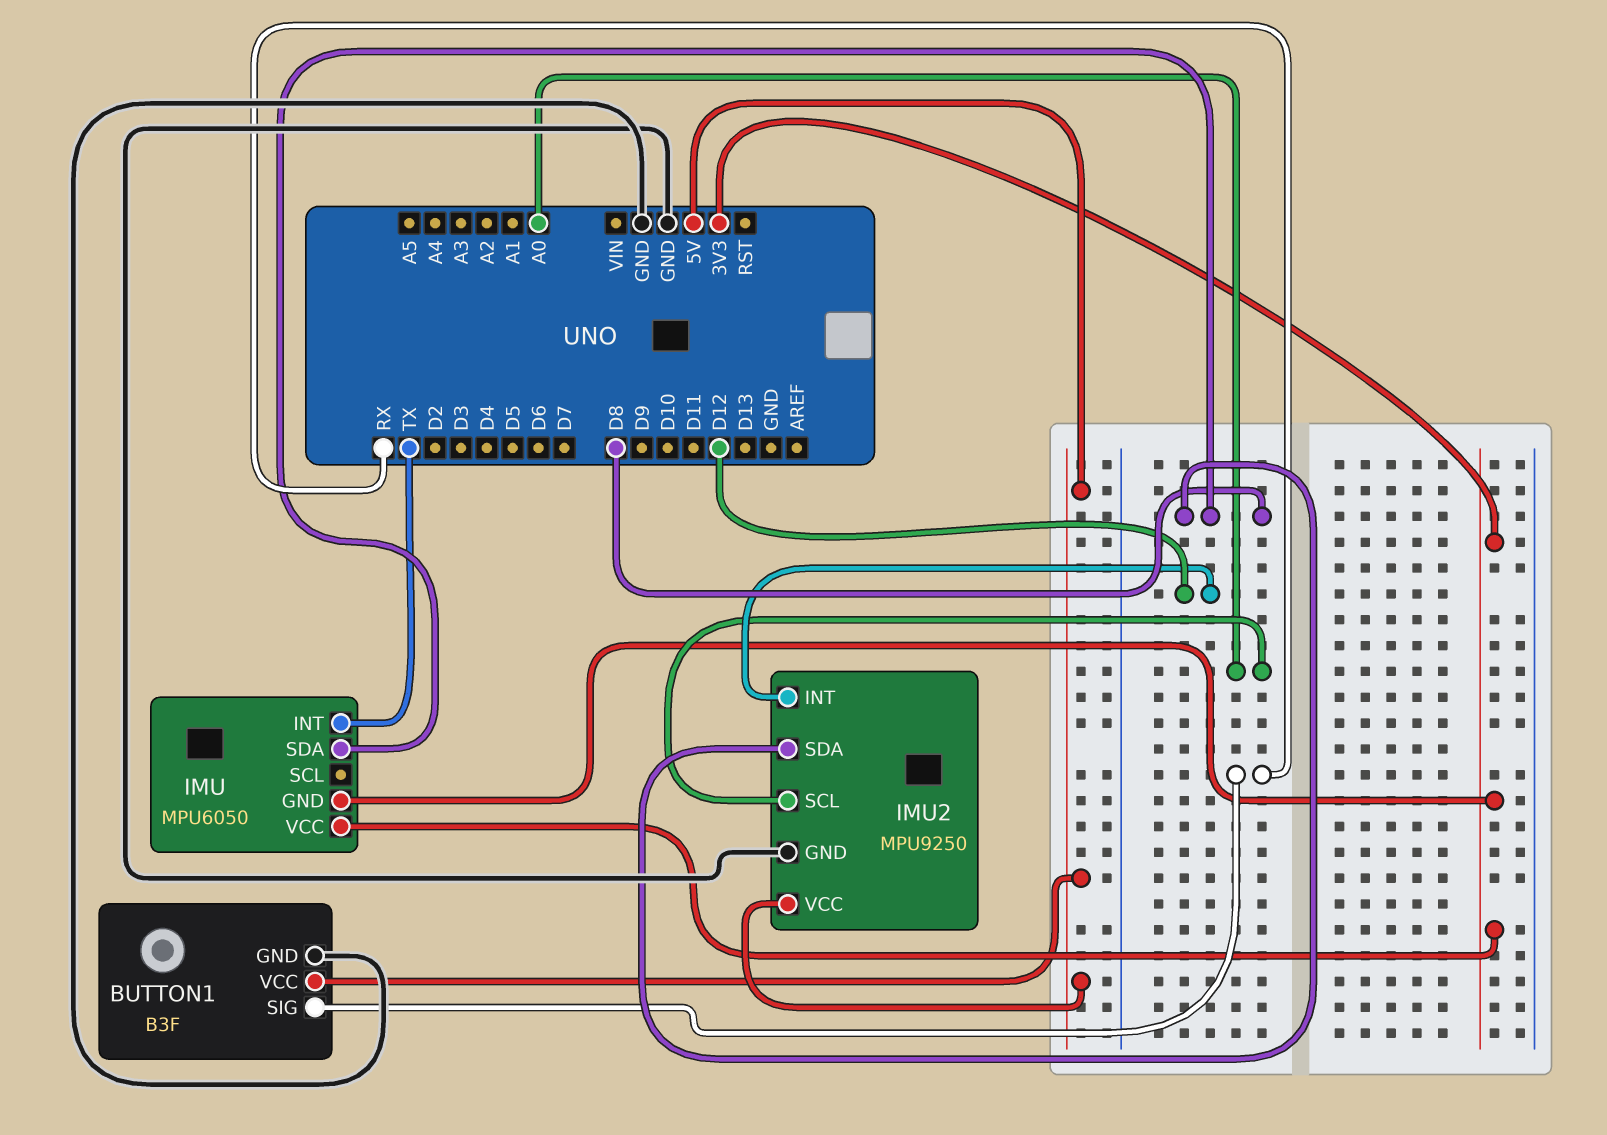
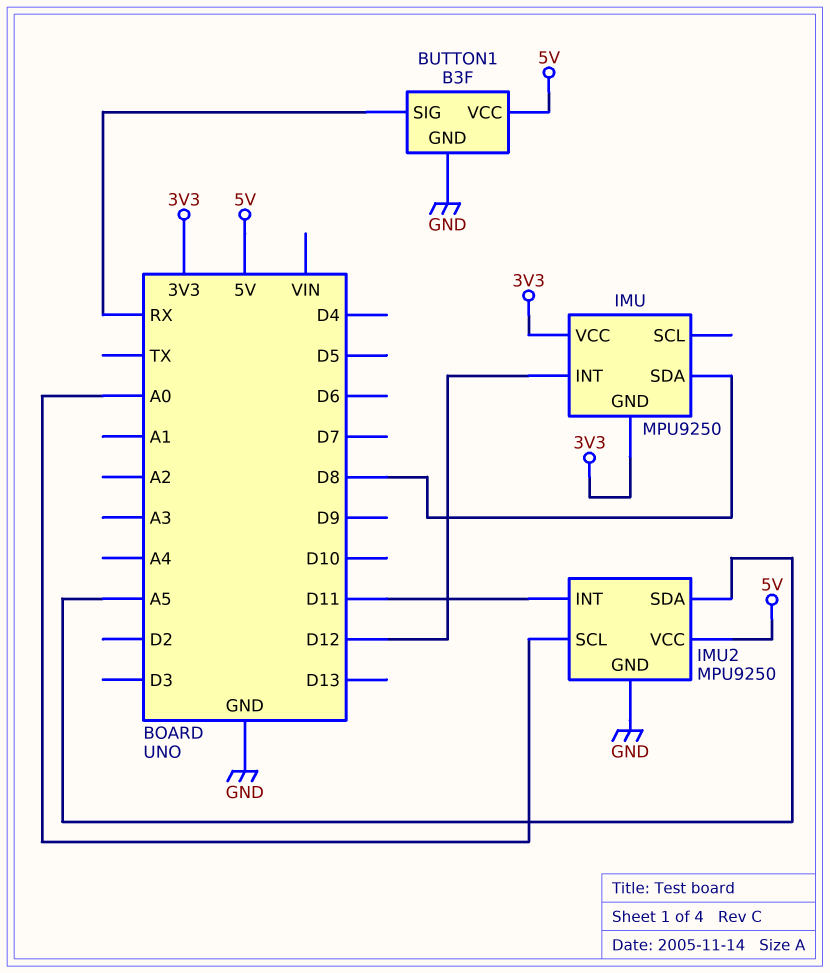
IMU: MPU6050 -> MPU9250
IMU pin INT: TX -> D12
IMU2 pin INT: D12 -> D11
IMU2 pin SDA: D8 -> A5

